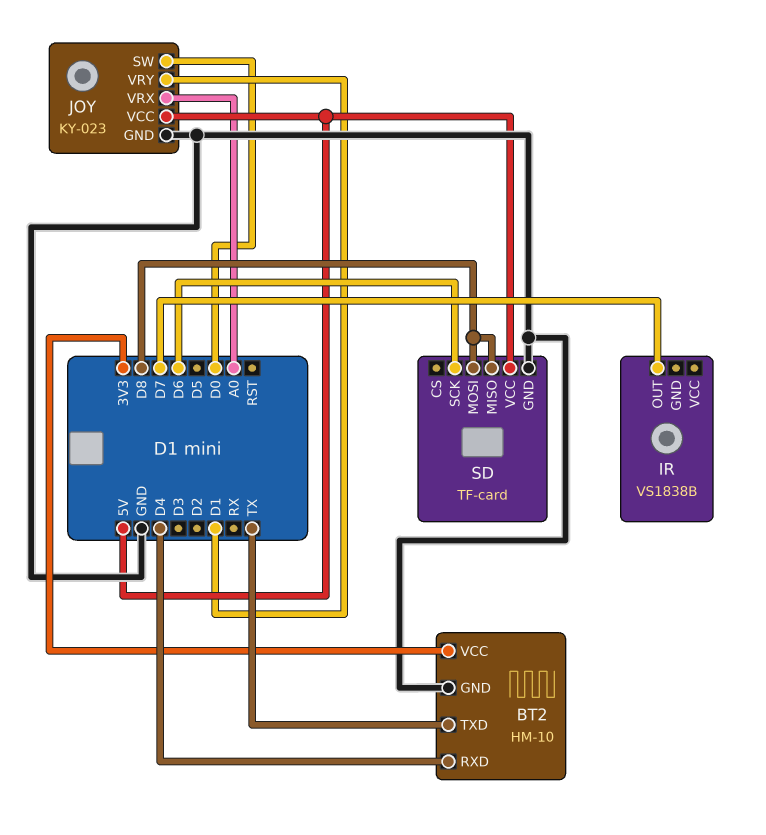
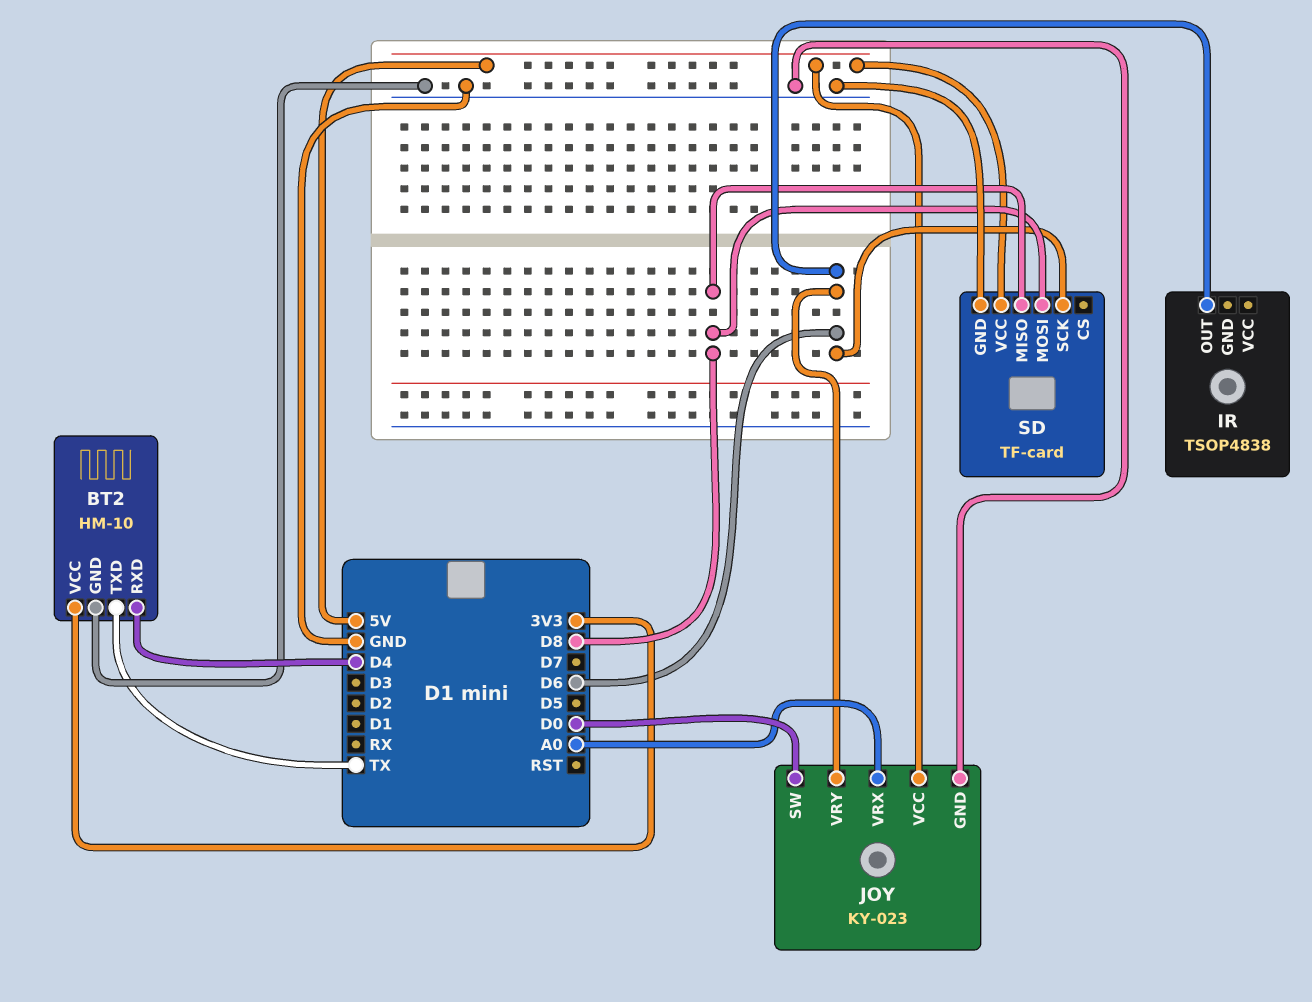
IR: VS1838B -> TSOP4838
IR pin OUT: D7 -> D6
JOY pin VRY: D1 -> D6

